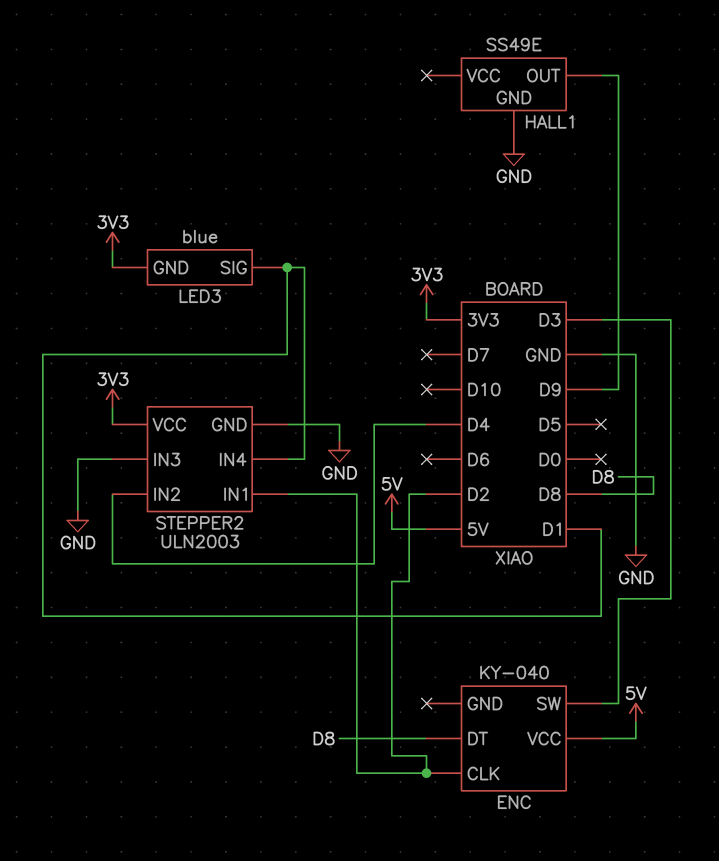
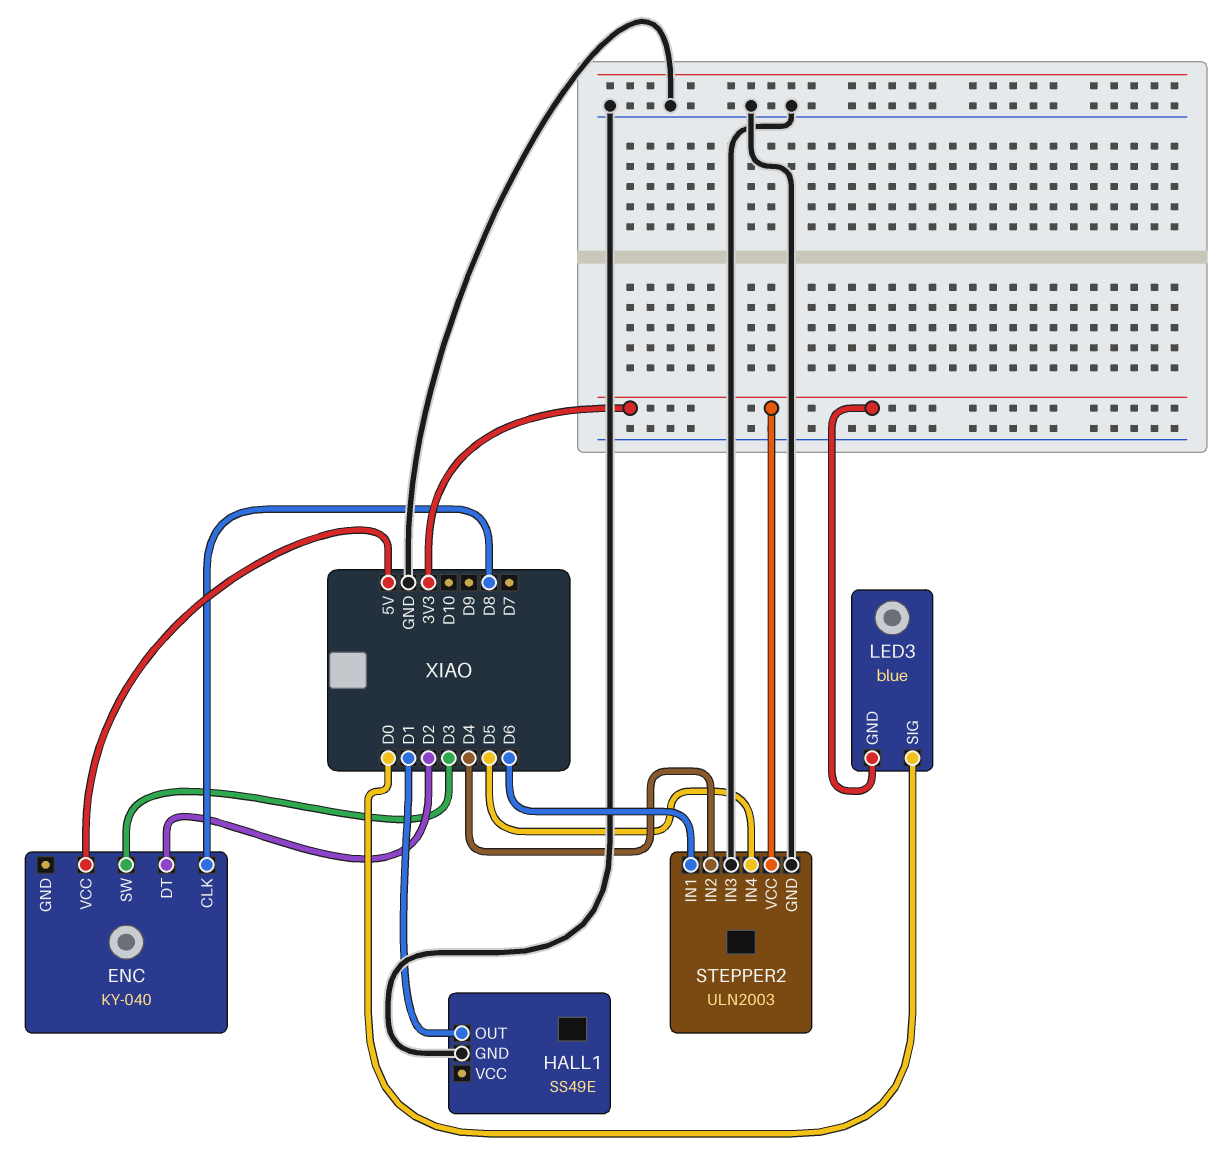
ENC pin CLK: D2 -> D8
ENC pin DT: D8 -> D2
HALL1 pin OUT: D9 -> D1
LED3 pin SIG: D1 -> D0
STEPPER2 pin IN1: D2 -> D6
STEPPER2 pin IN4: D1 -> D5

